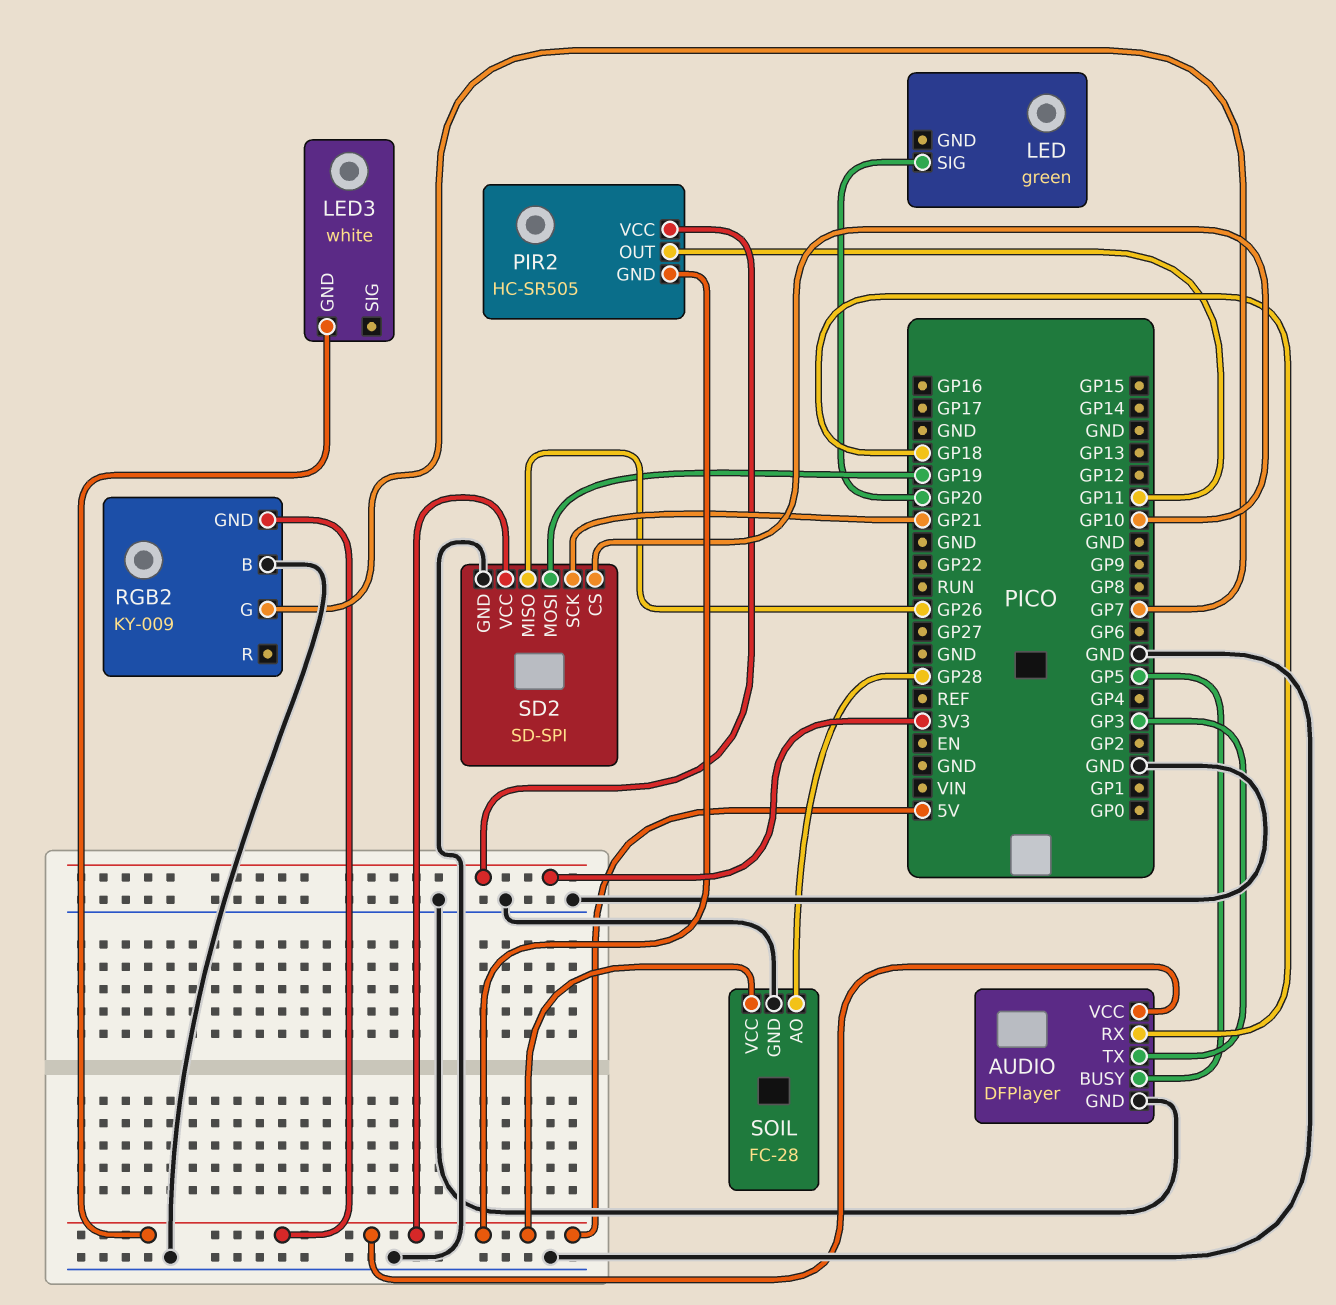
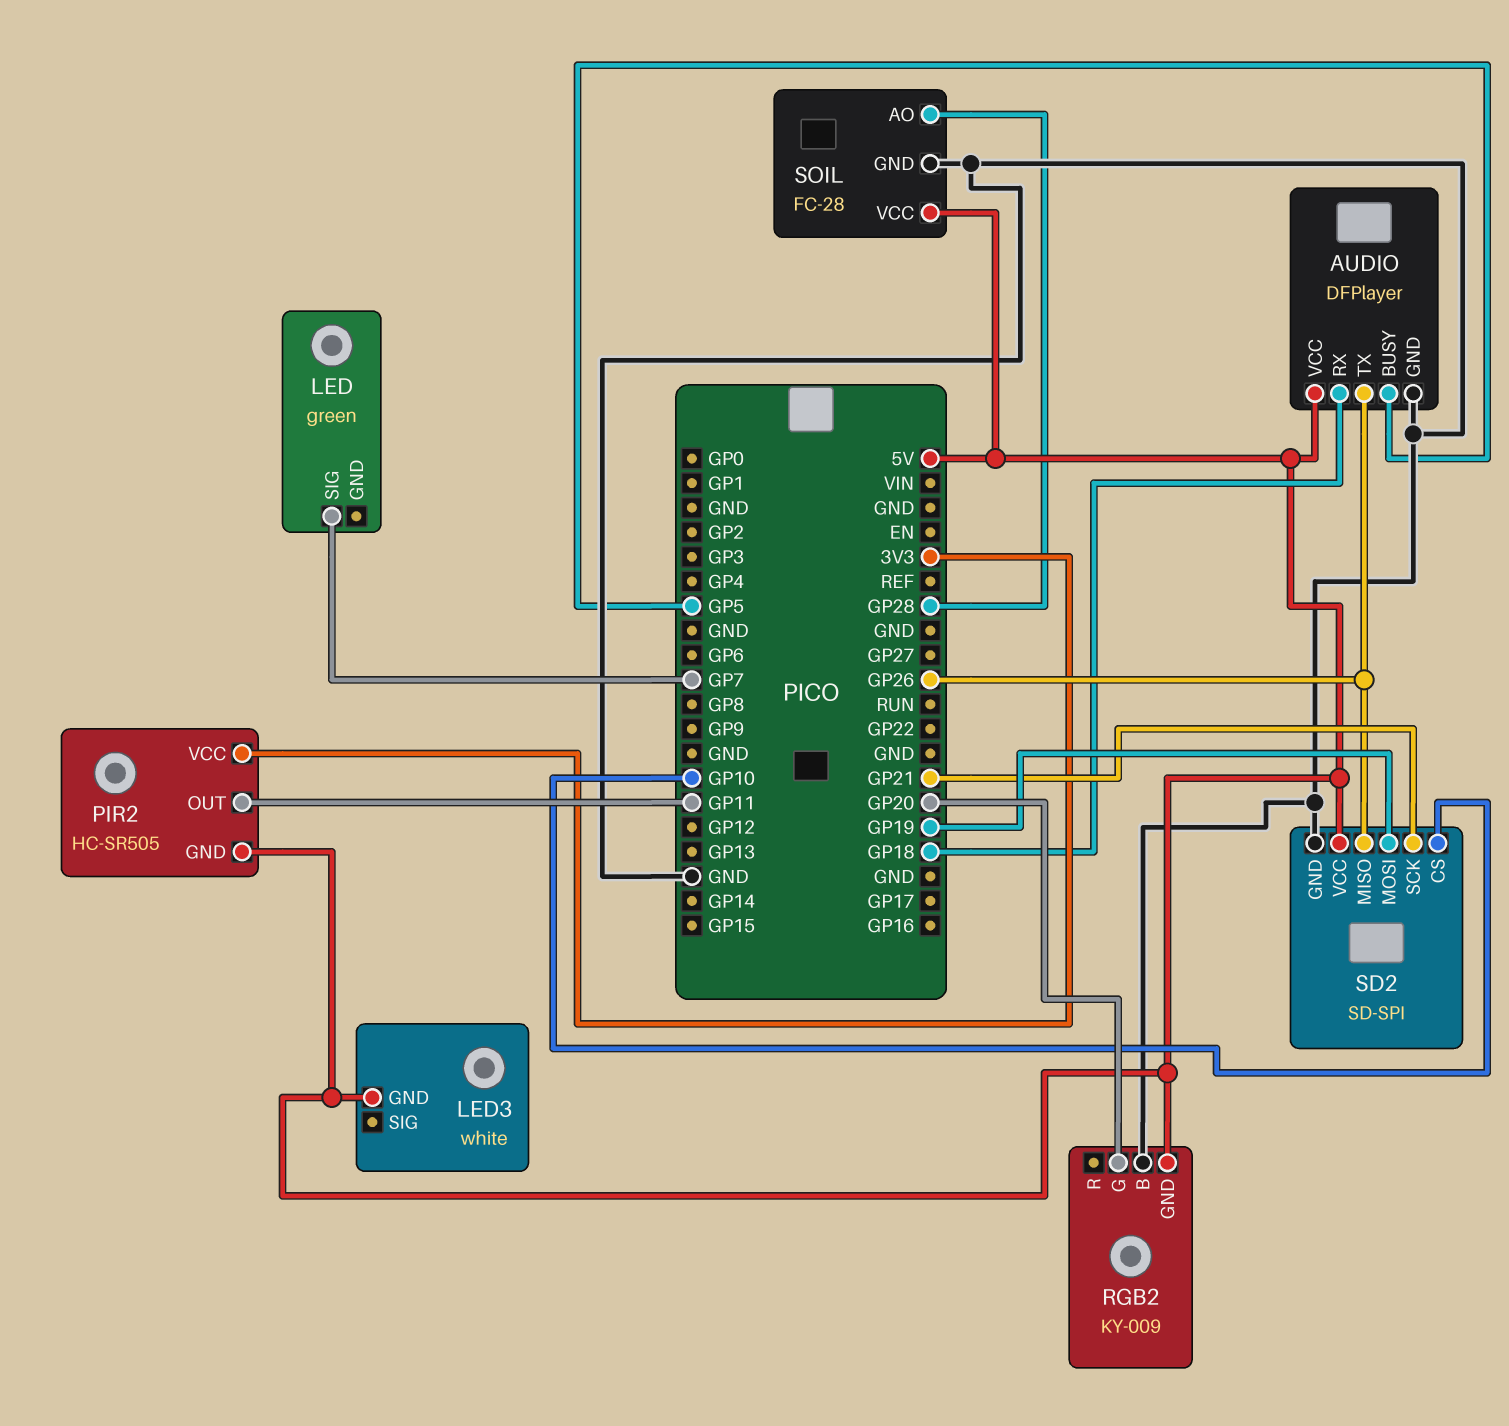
AUDIO pin TX: GP3 -> GP26
LED pin SIG: GP20 -> GP7
RGB2 pin G: GP7 -> GP20

